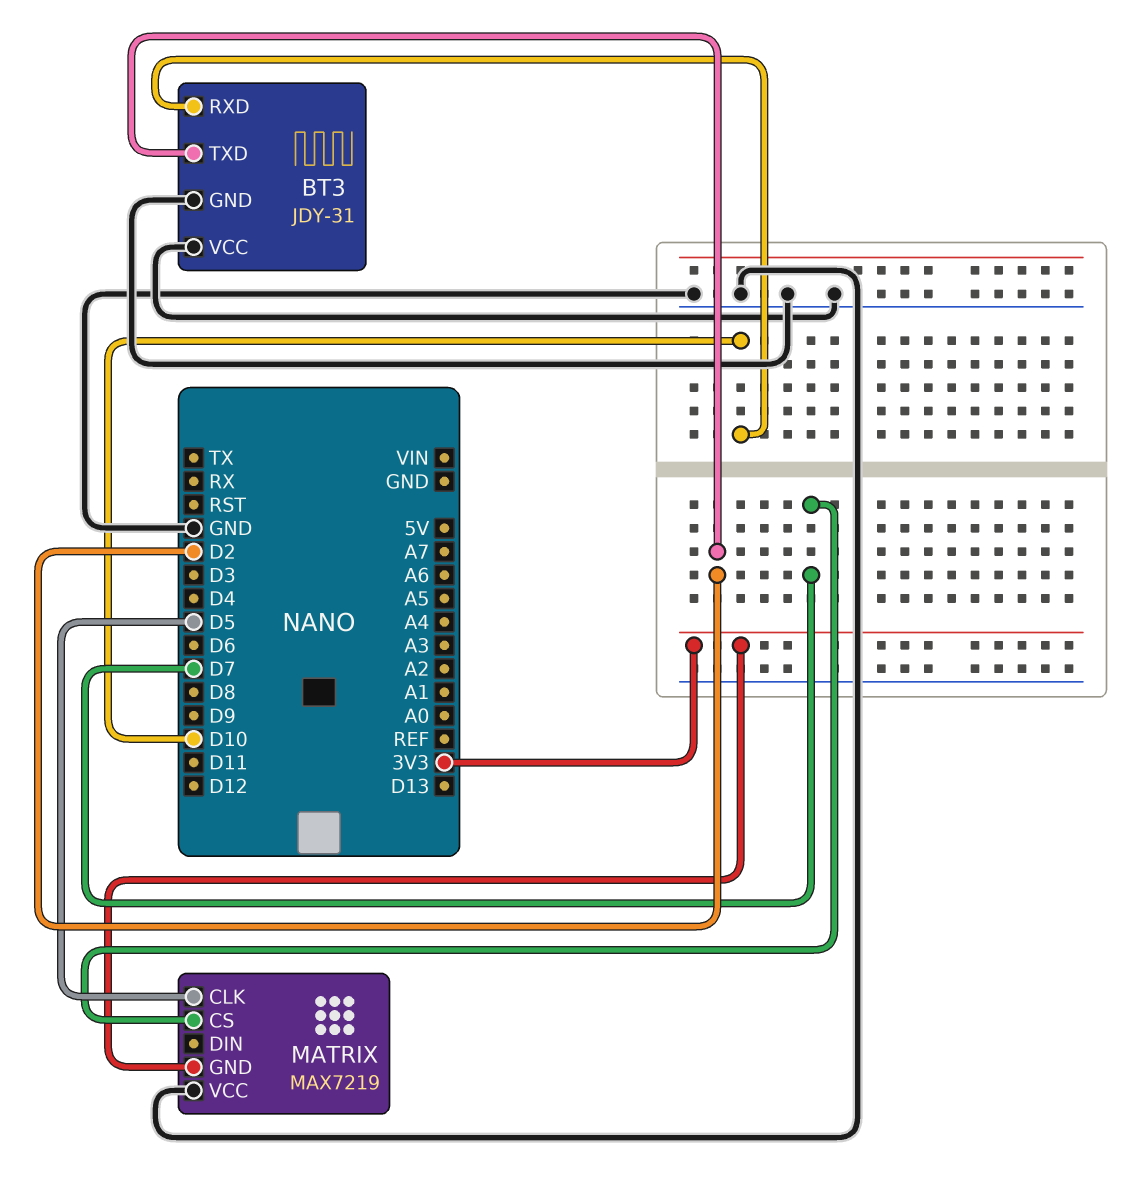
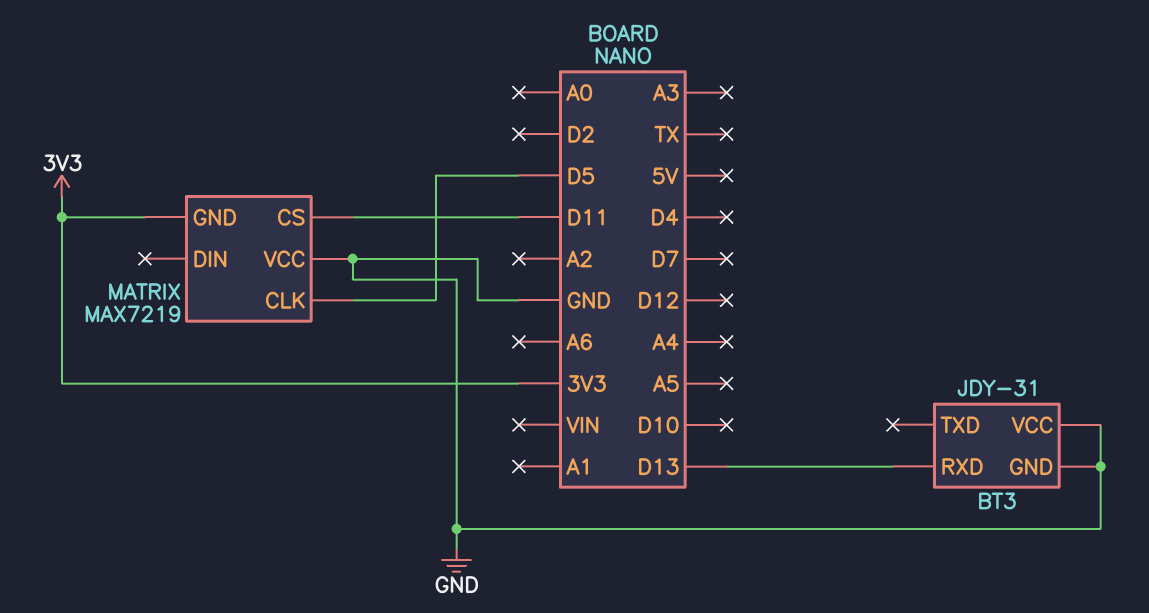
BT3 pin RXD: D10 -> D13
BT3 pin TXD: D2 -> none
MATRIX pin CS: D7 -> D11

